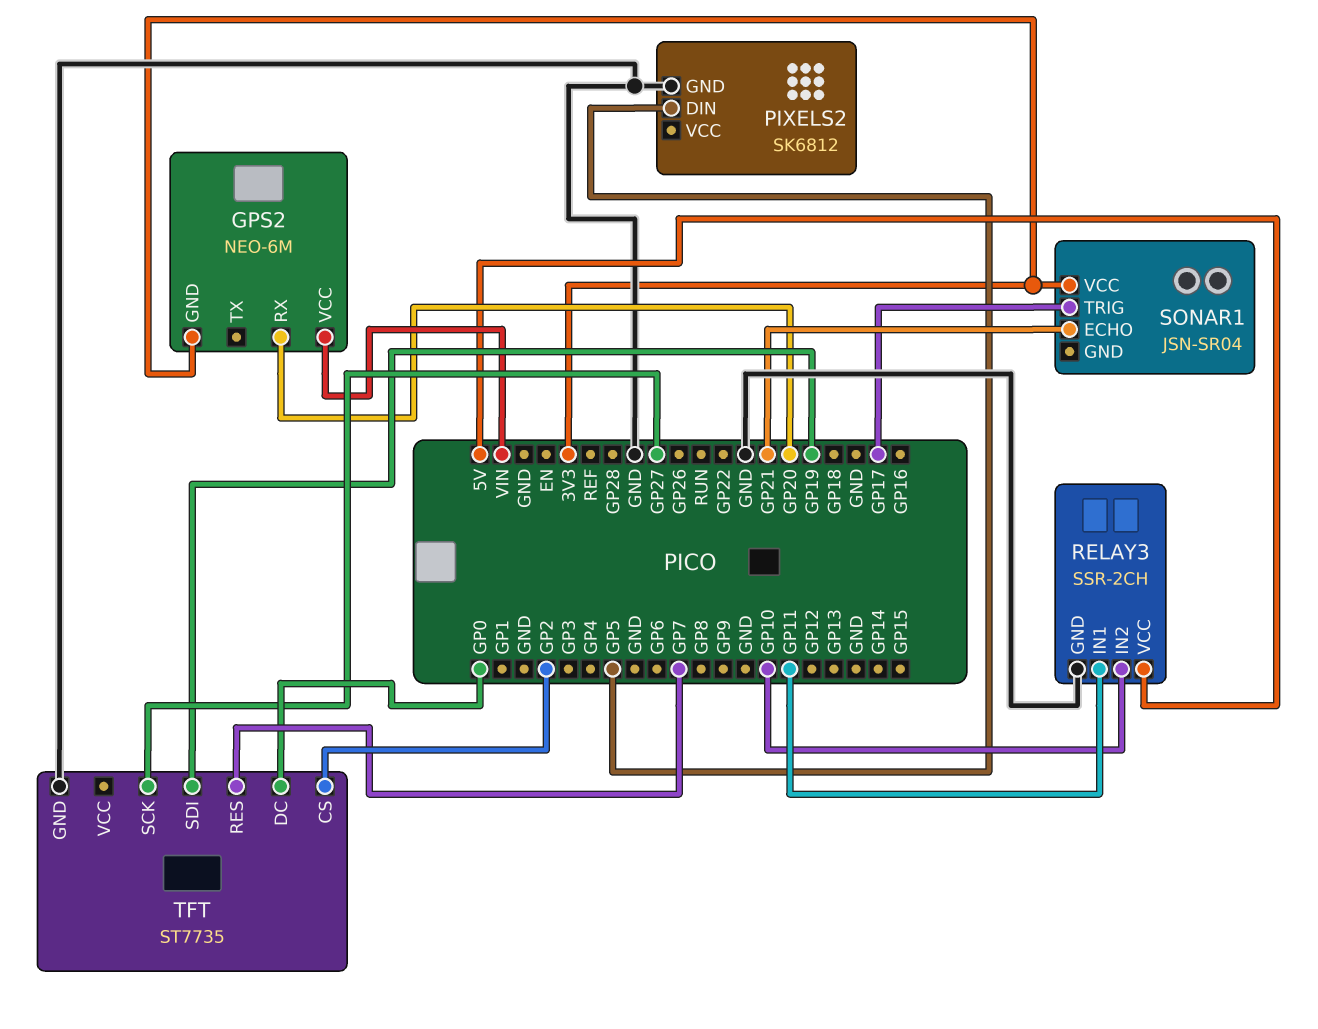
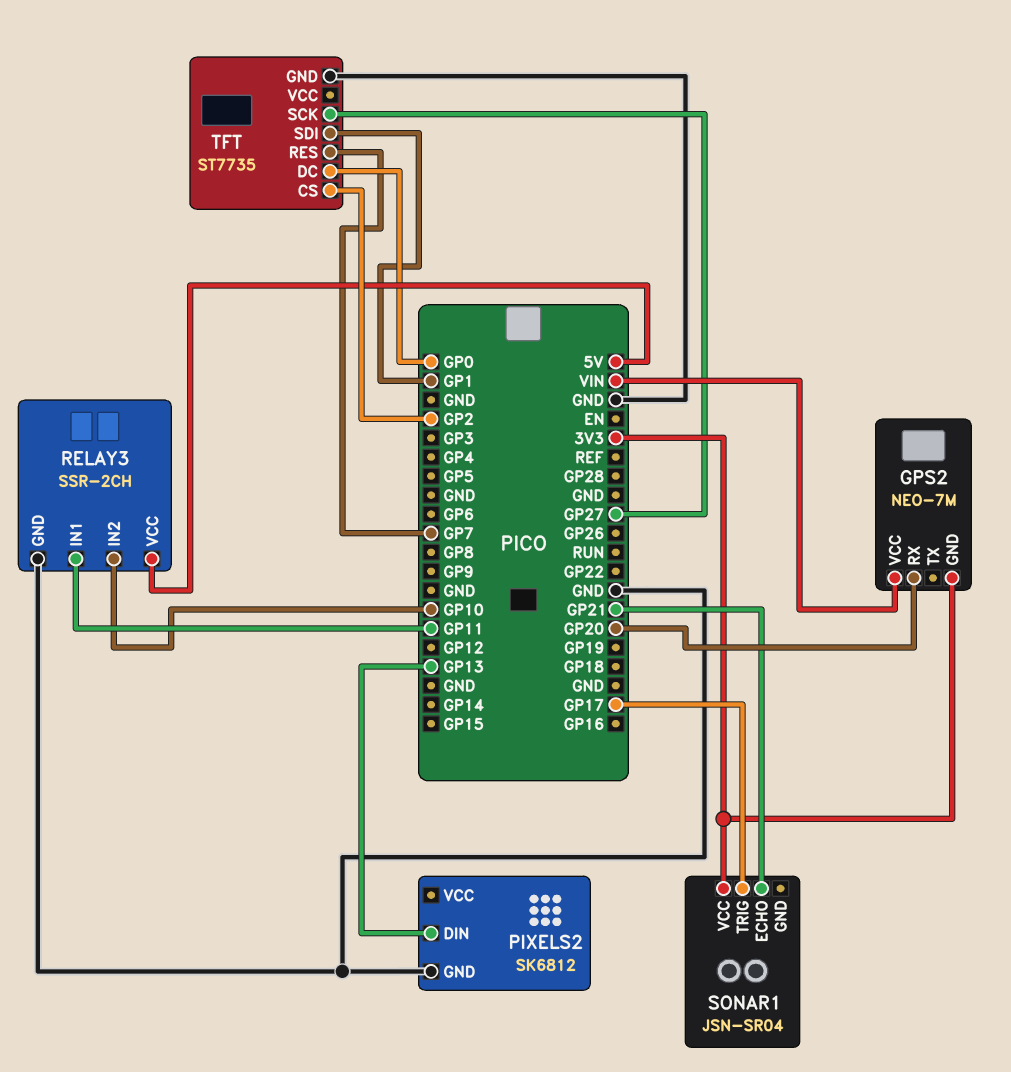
GPS2: NEO-6M -> NEO-7M
PIXELS2 pin DIN: GP5 -> GP13
TFT pin SDI: GP19 -> GP1

